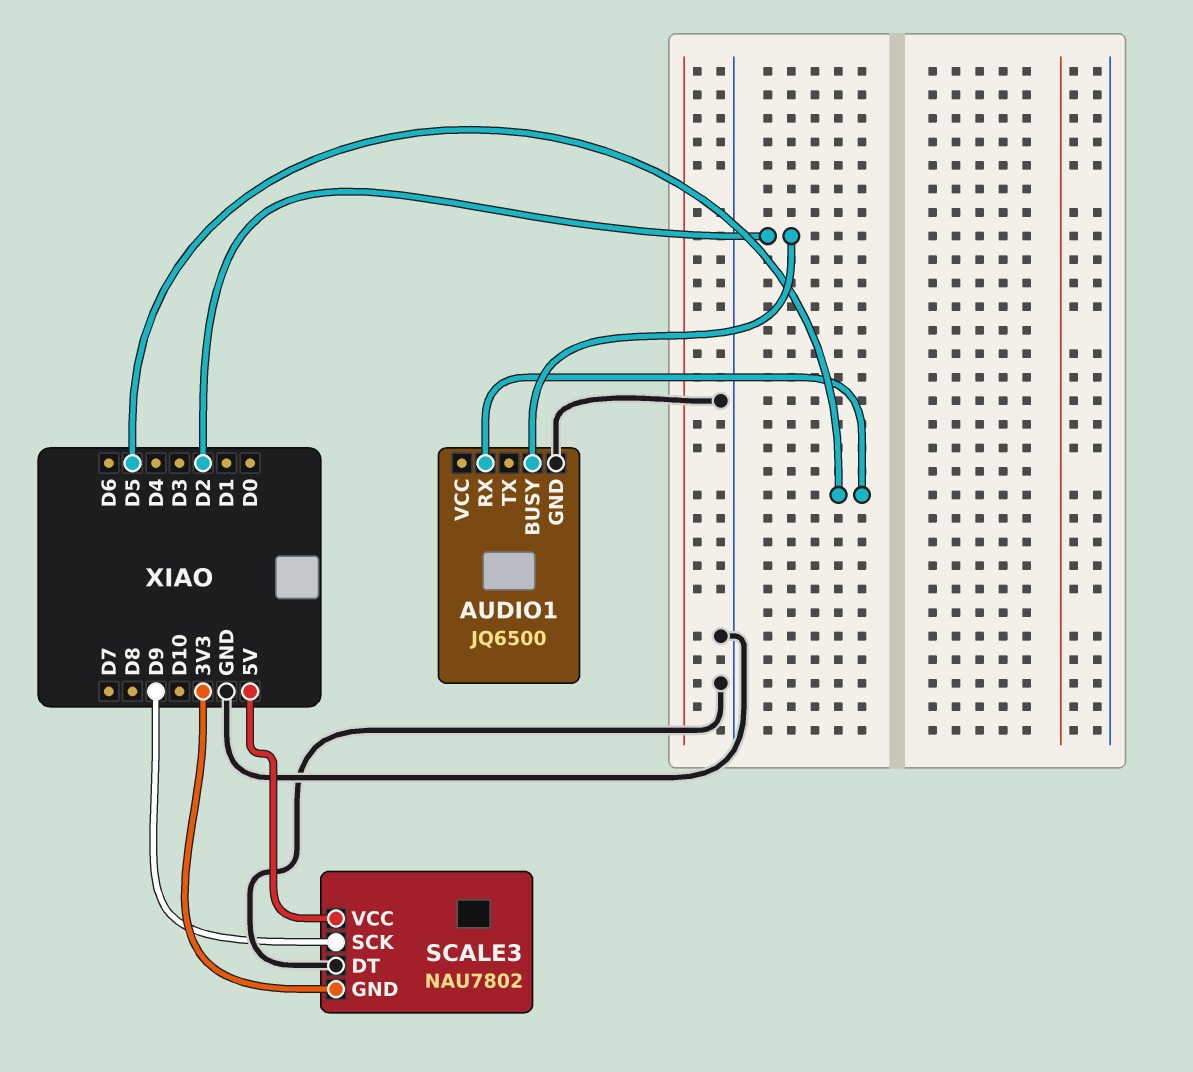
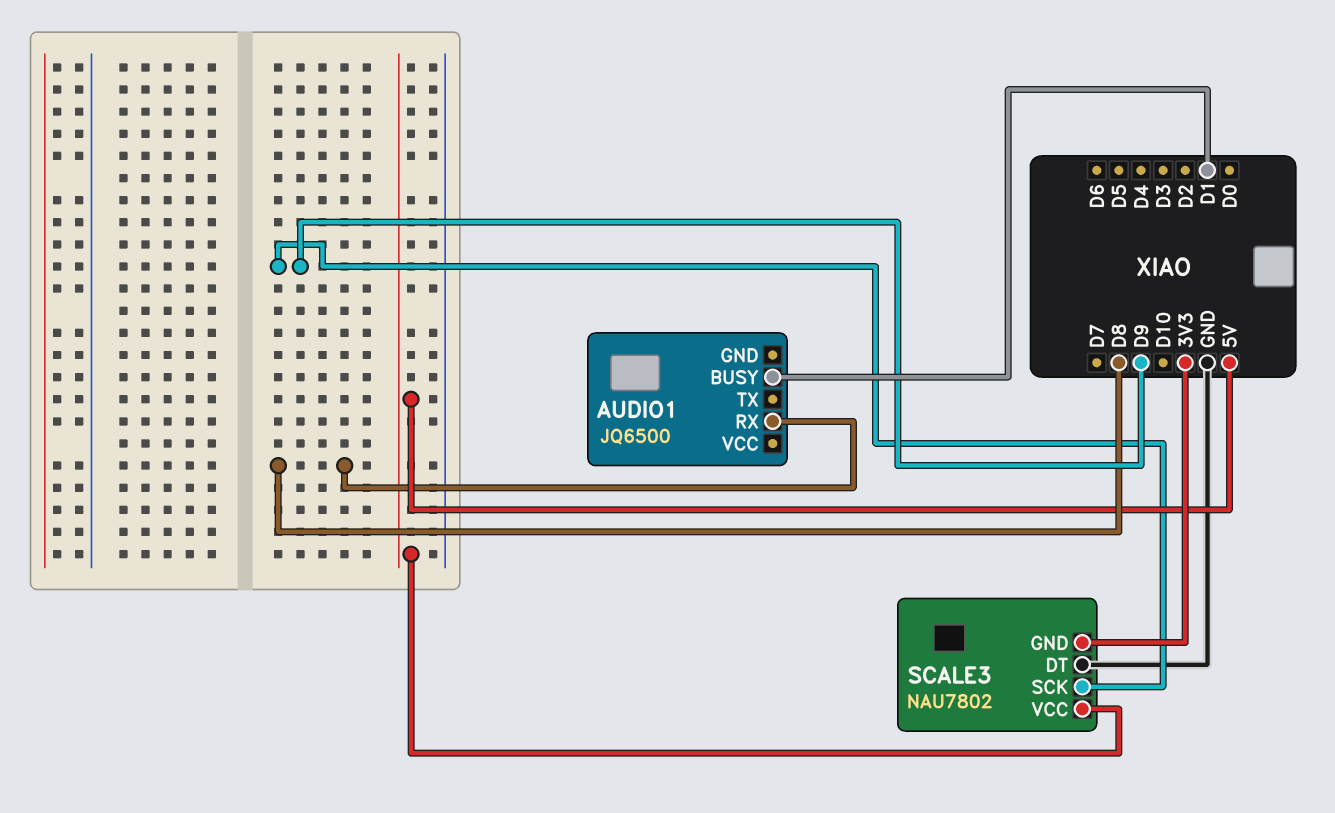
AUDIO1 pin BUSY: D2 -> D1
AUDIO1 pin GND: GND -> none
AUDIO1 pin RX: D5 -> D8

